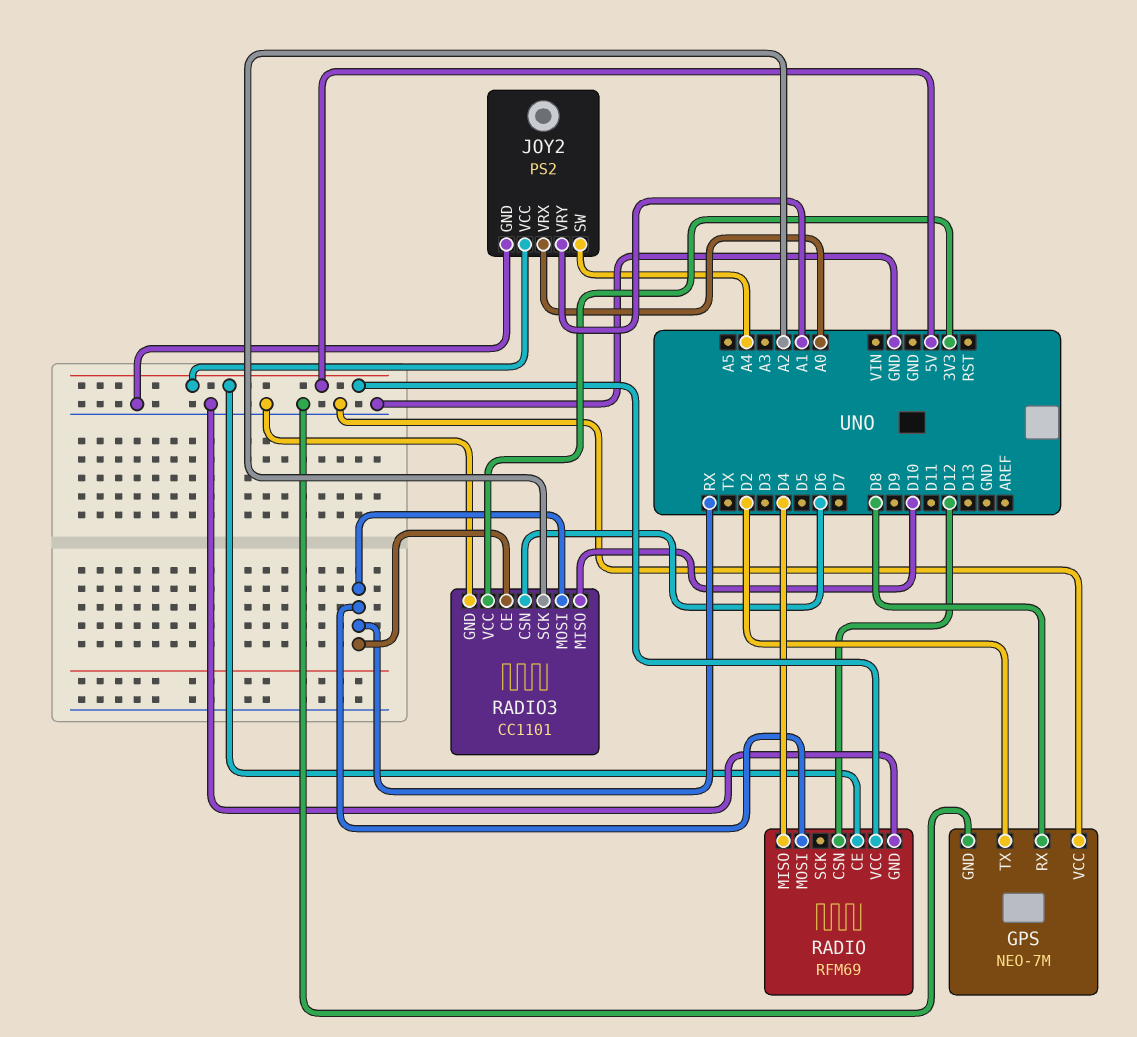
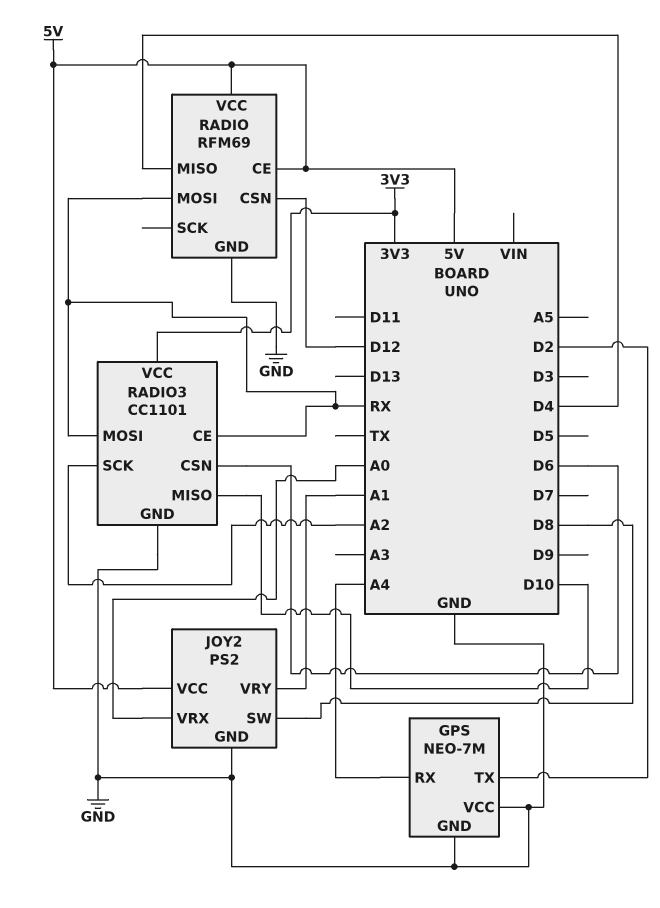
GPS pin RX: D8 -> A4
JOY2 pin SW: A4 -> D8

